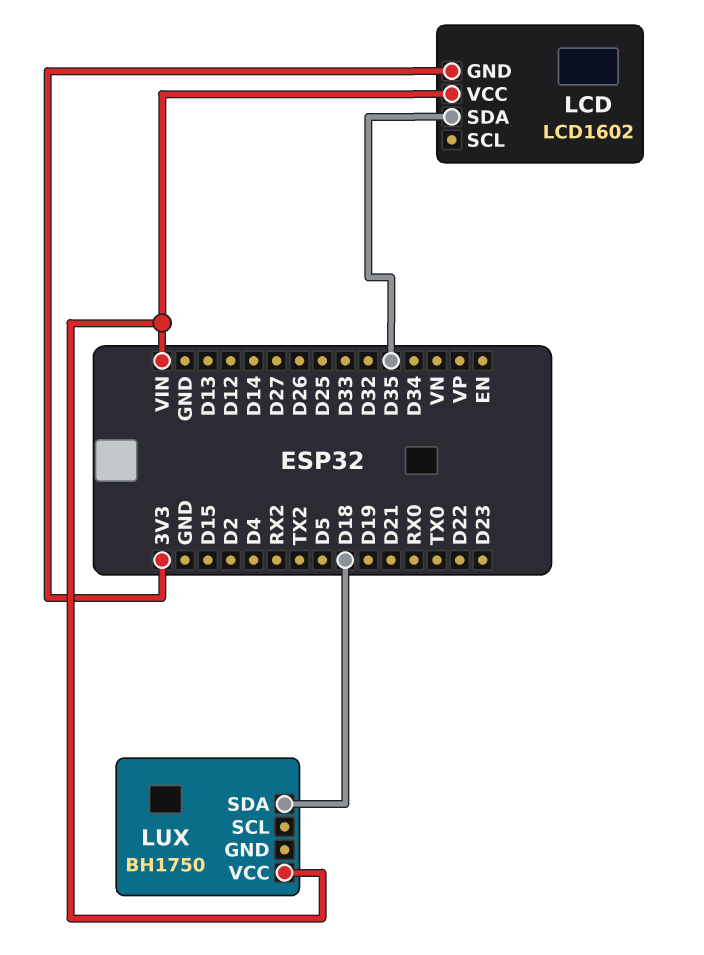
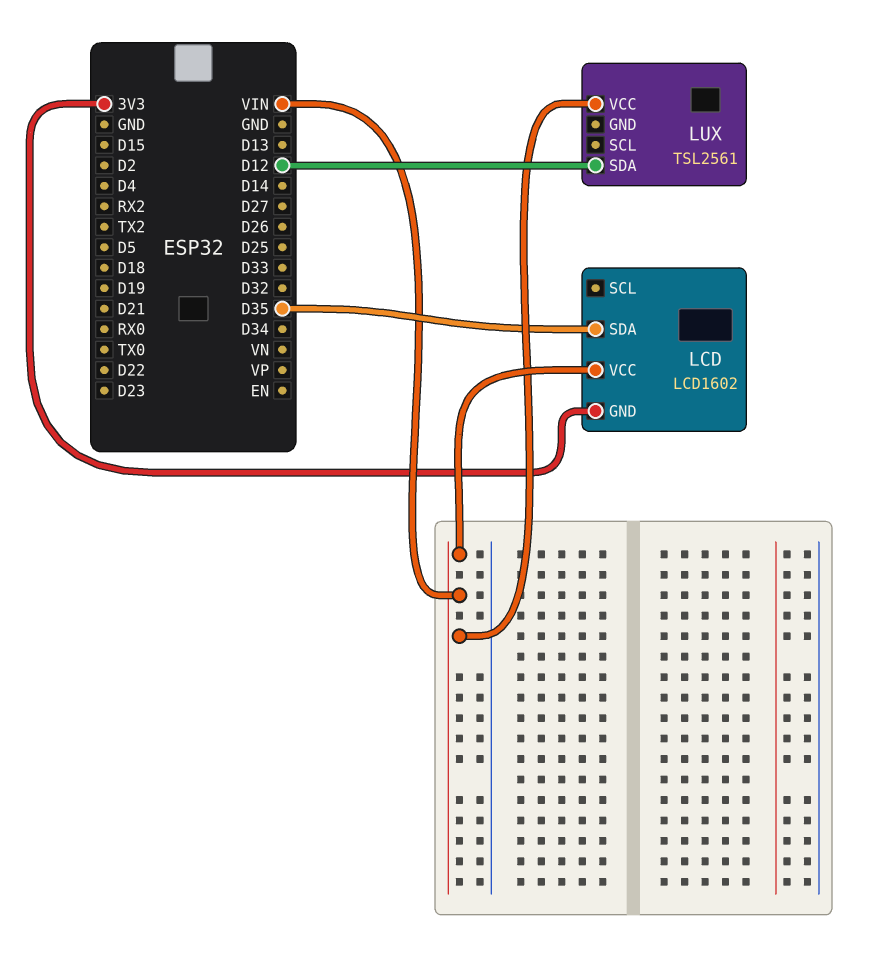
LUX: BH1750 -> TSL2561
LUX pin SDA: D18 -> D12

